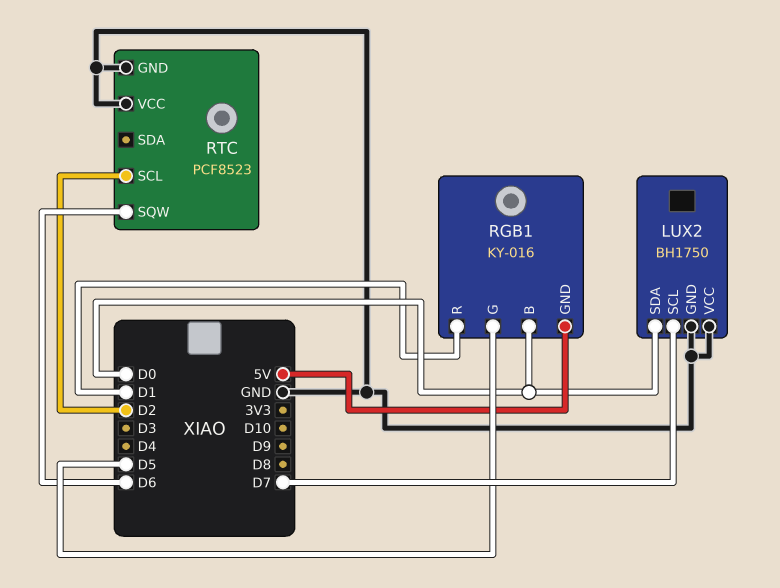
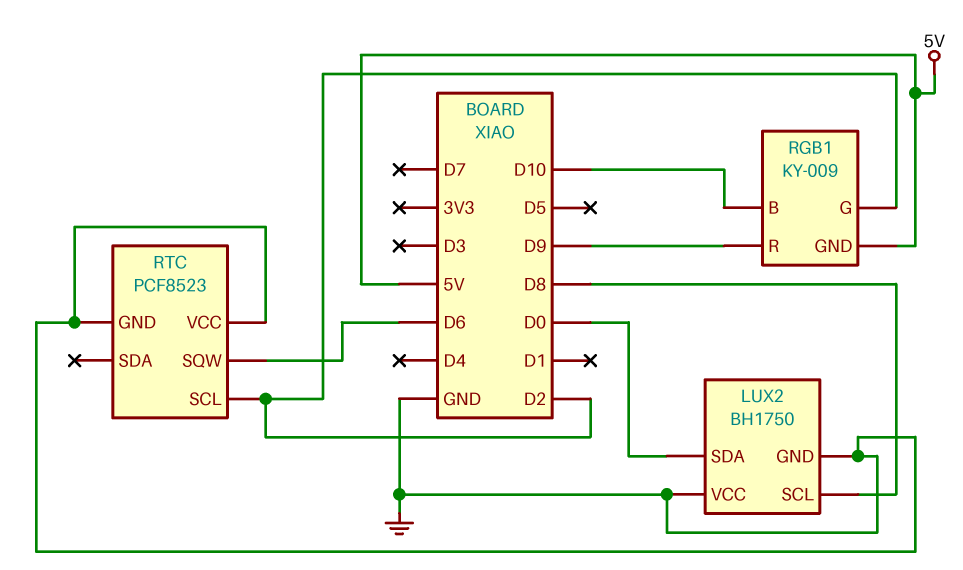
LUX2 pin SCL: D7 -> D8
RGB1: KY-016 -> KY-009
RGB1 pin B: D0 -> D10
RGB1 pin G: D5 -> D2
RGB1 pin R: D1 -> D9

